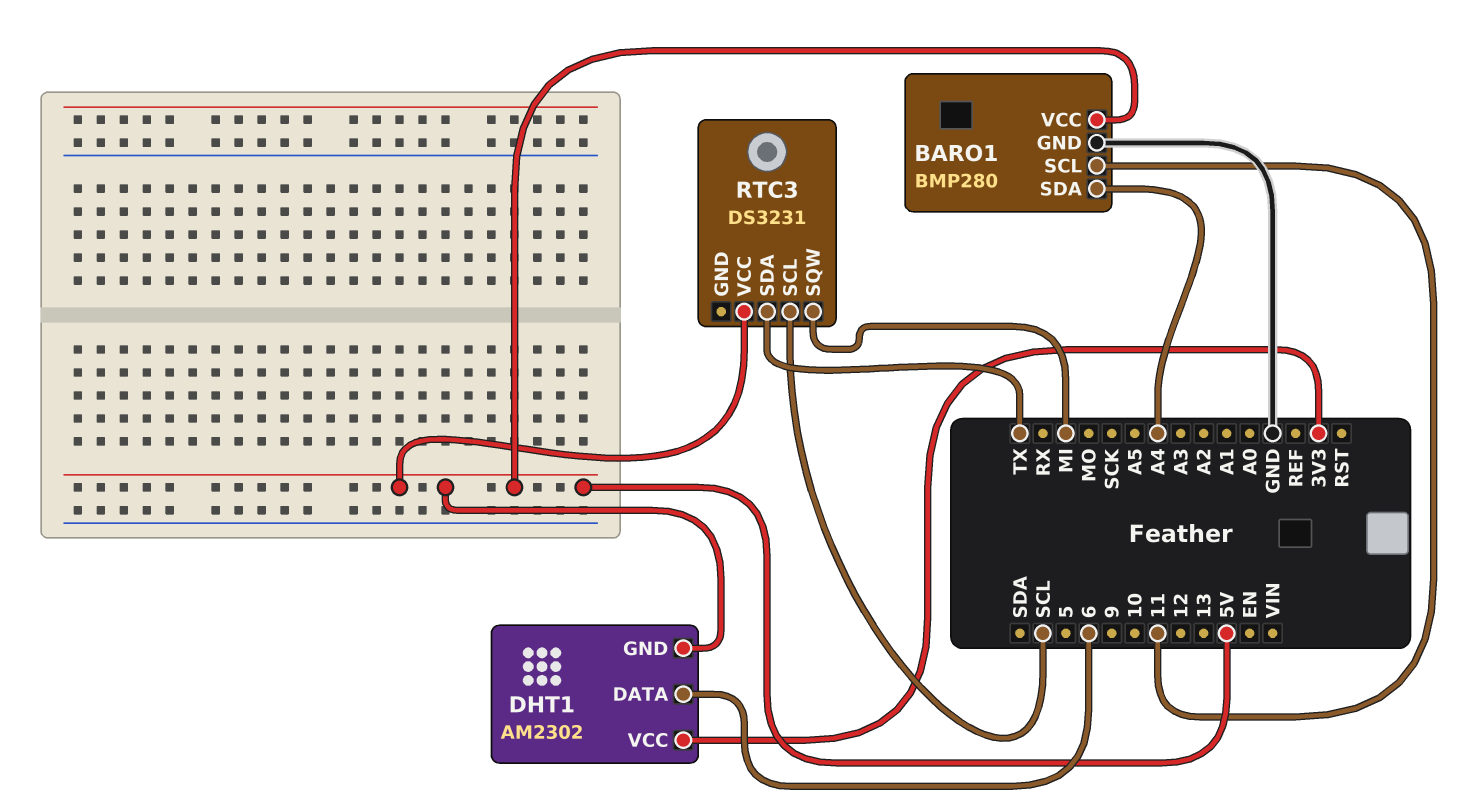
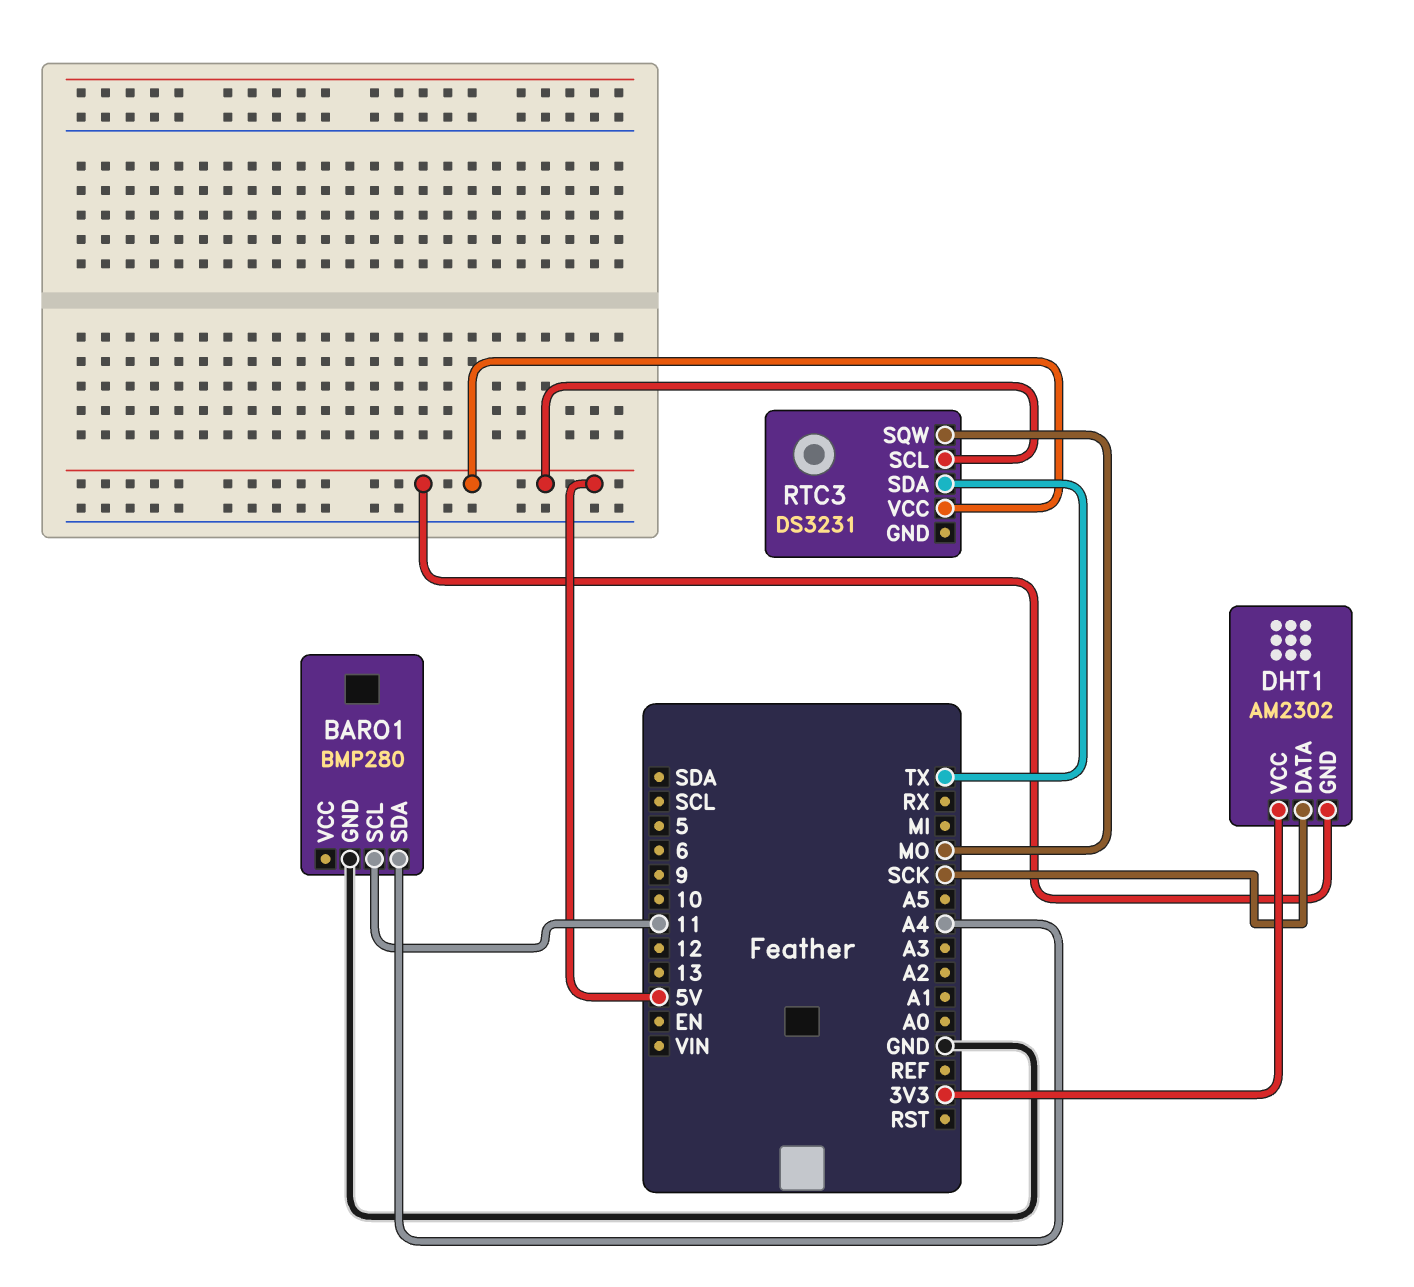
BARO1 pin VCC: 5V -> none
DHT1 pin DATA: 6 -> SCK
RTC3 pin SCL: SCL -> 5V
RTC3 pin SQW: MI -> MO

